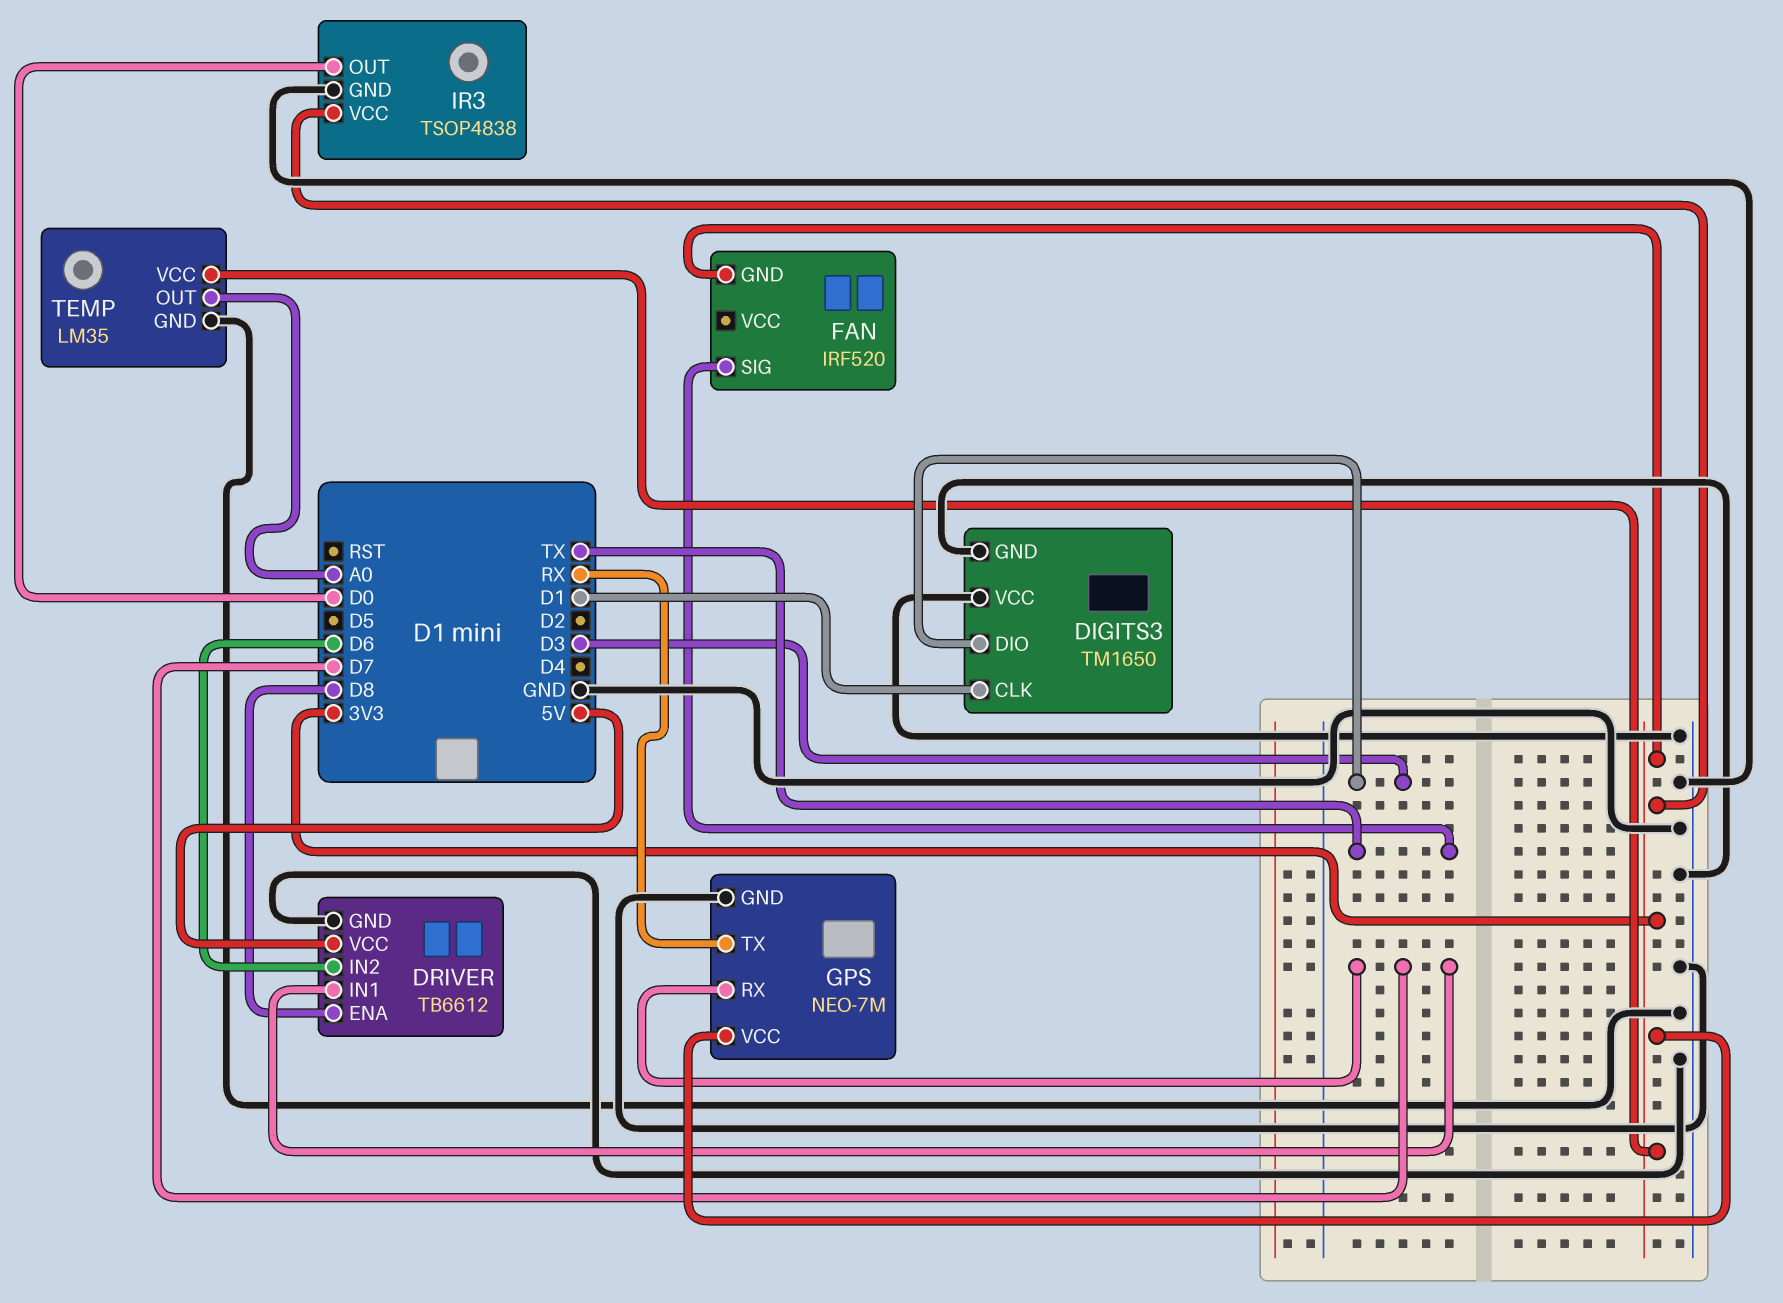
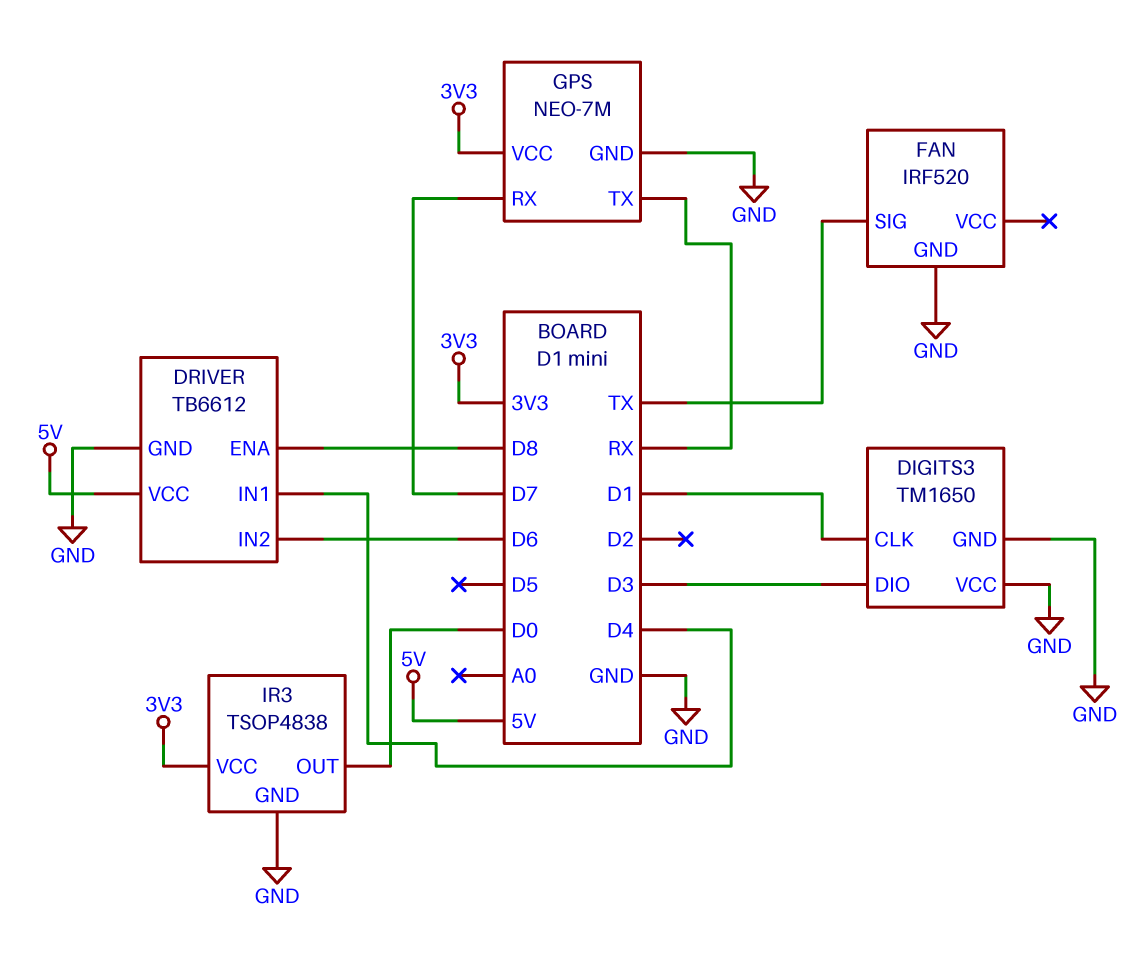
DRIVER pin IN1: D7 -> D4
FAN pin GND: 3V3 -> GND
TEMP: LM35 -> none
TEMP pin GND: GND -> none
TEMP pin OUT: A0 -> none
TEMP pin VCC: 3V3 -> none

